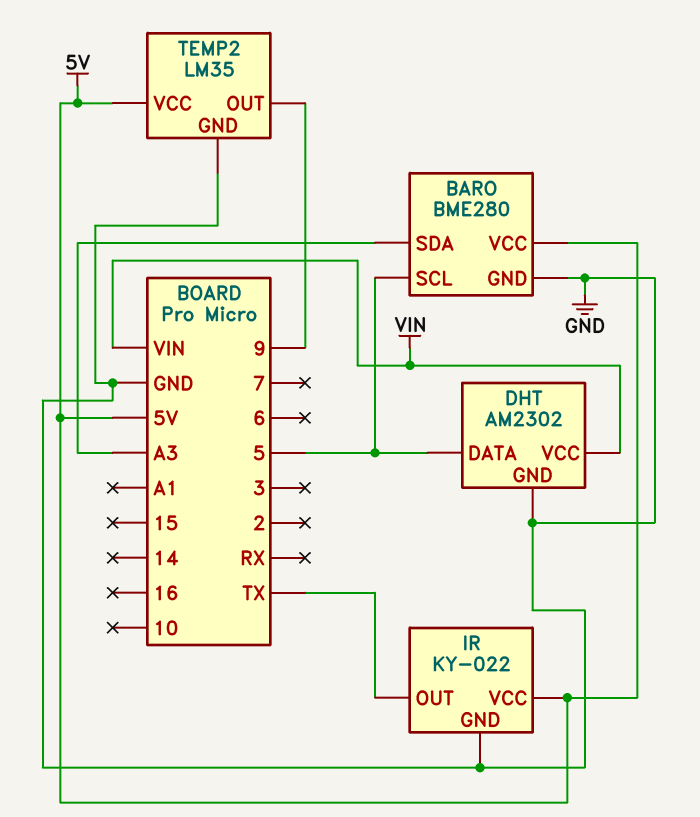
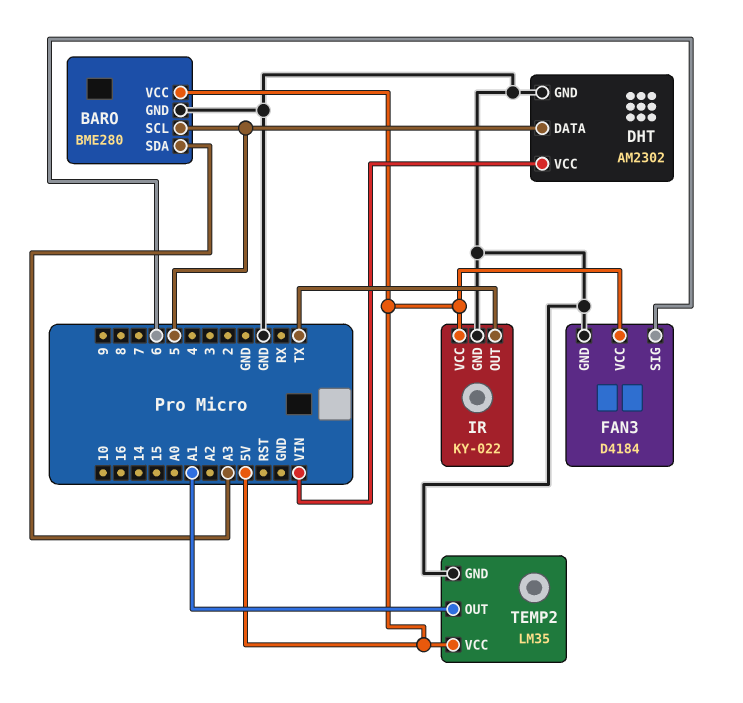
FAN3: none -> D4184
FAN3 pin GND: none -> GND
FAN3 pin SIG: none -> 6
FAN3 pin VCC: none -> 5V
TEMP2 pin OUT: 9 -> A1

